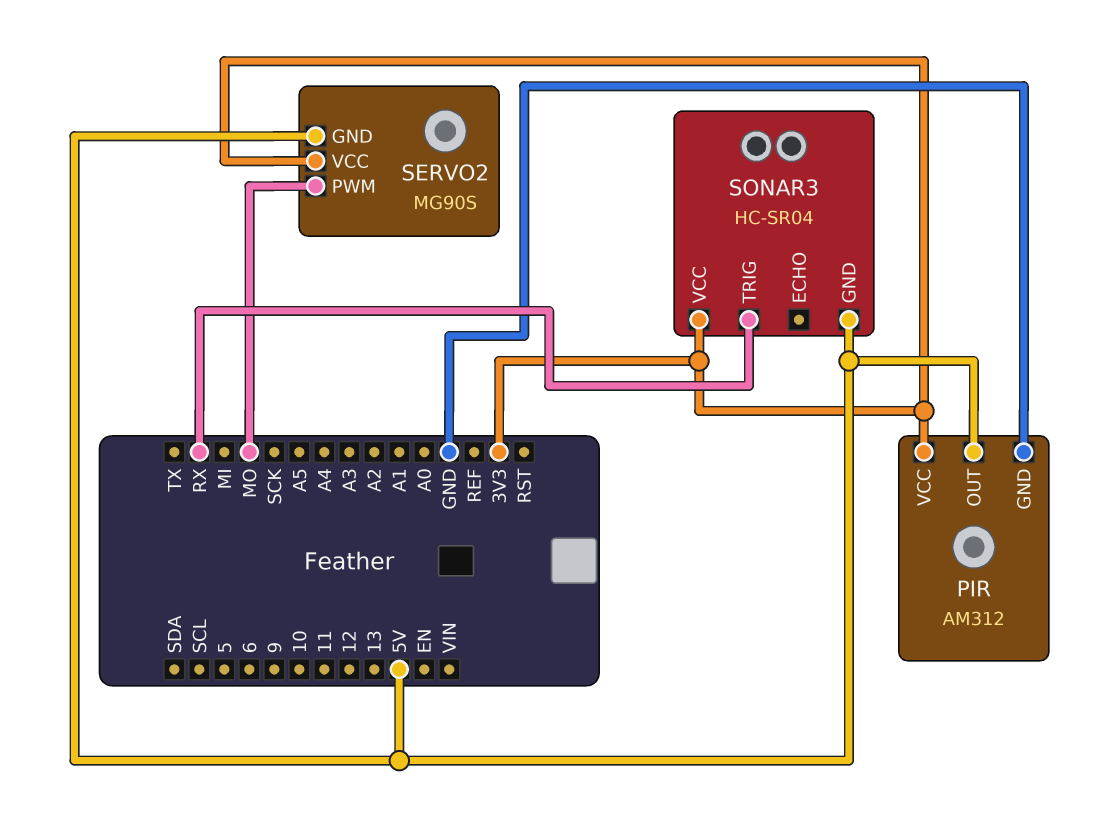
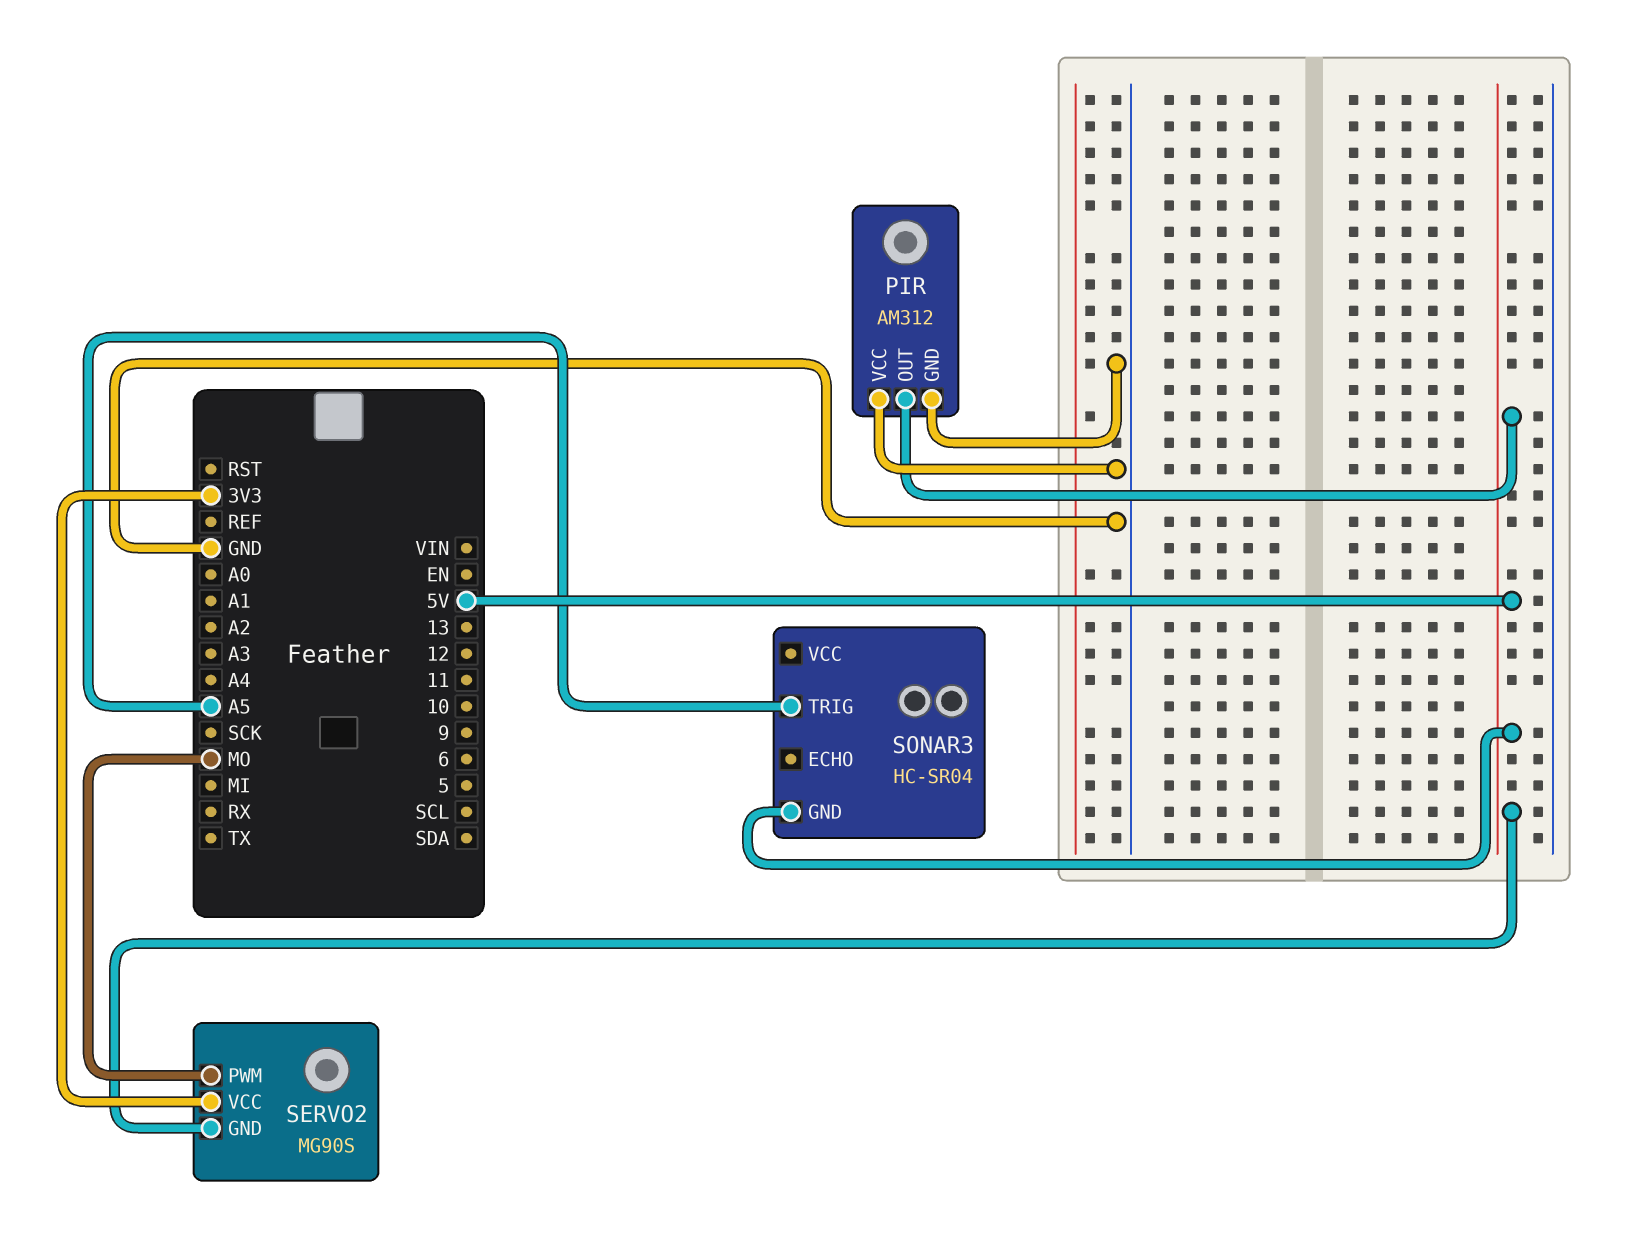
PIR pin VCC: 3V3 -> GND
SONAR3 pin TRIG: RX -> A5
SONAR3 pin VCC: 3V3 -> none

